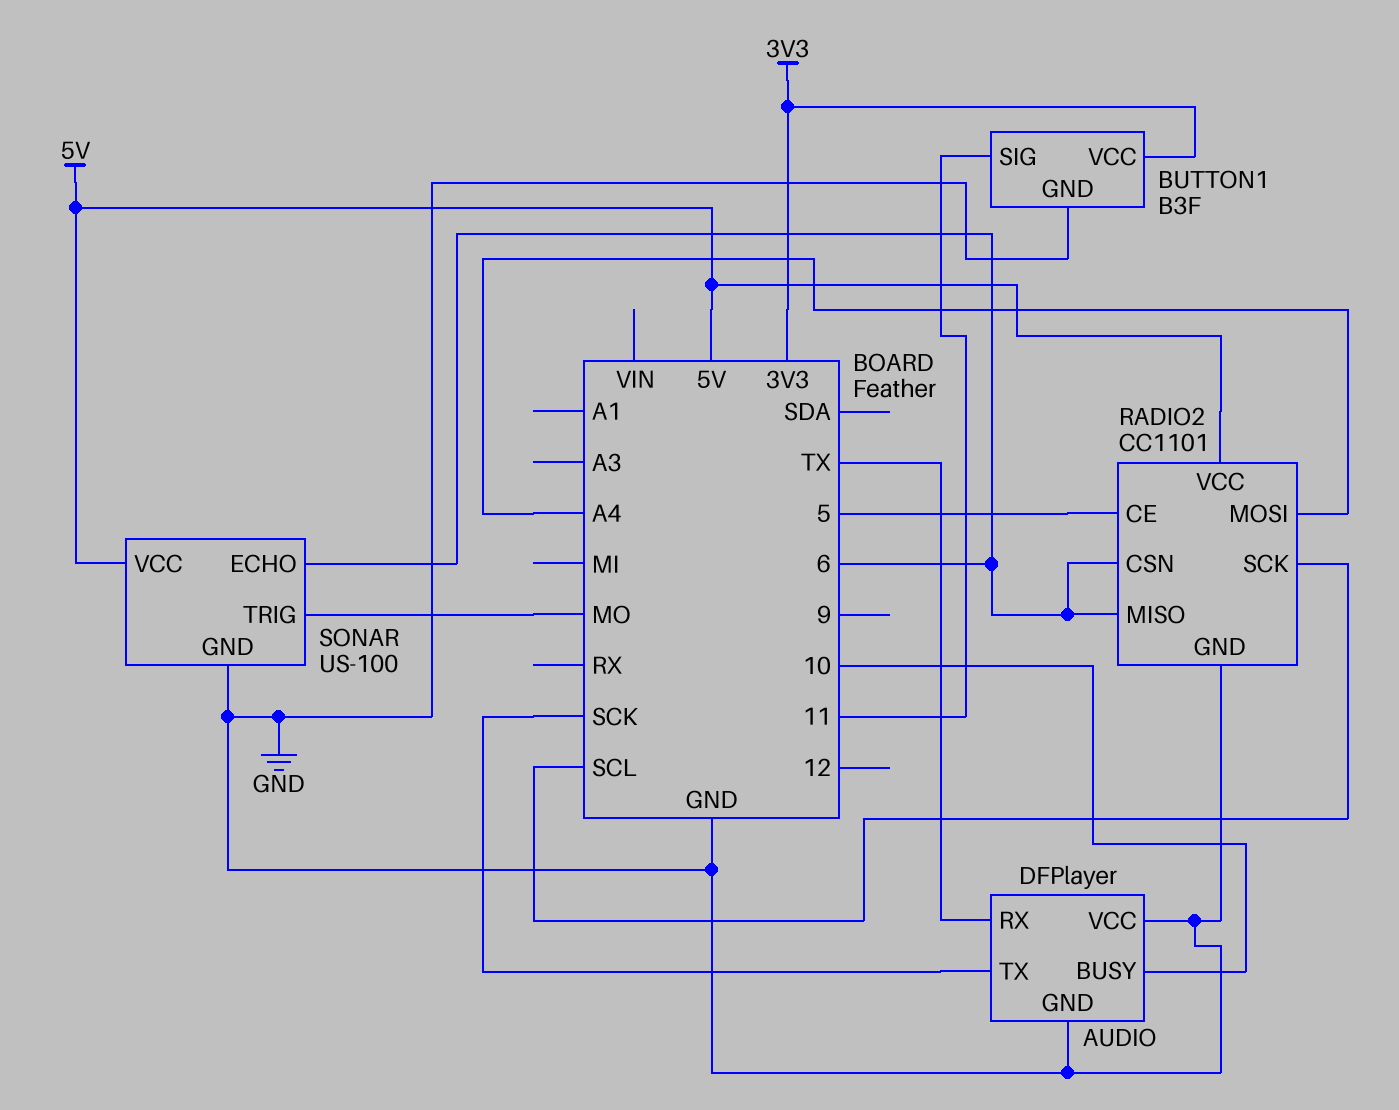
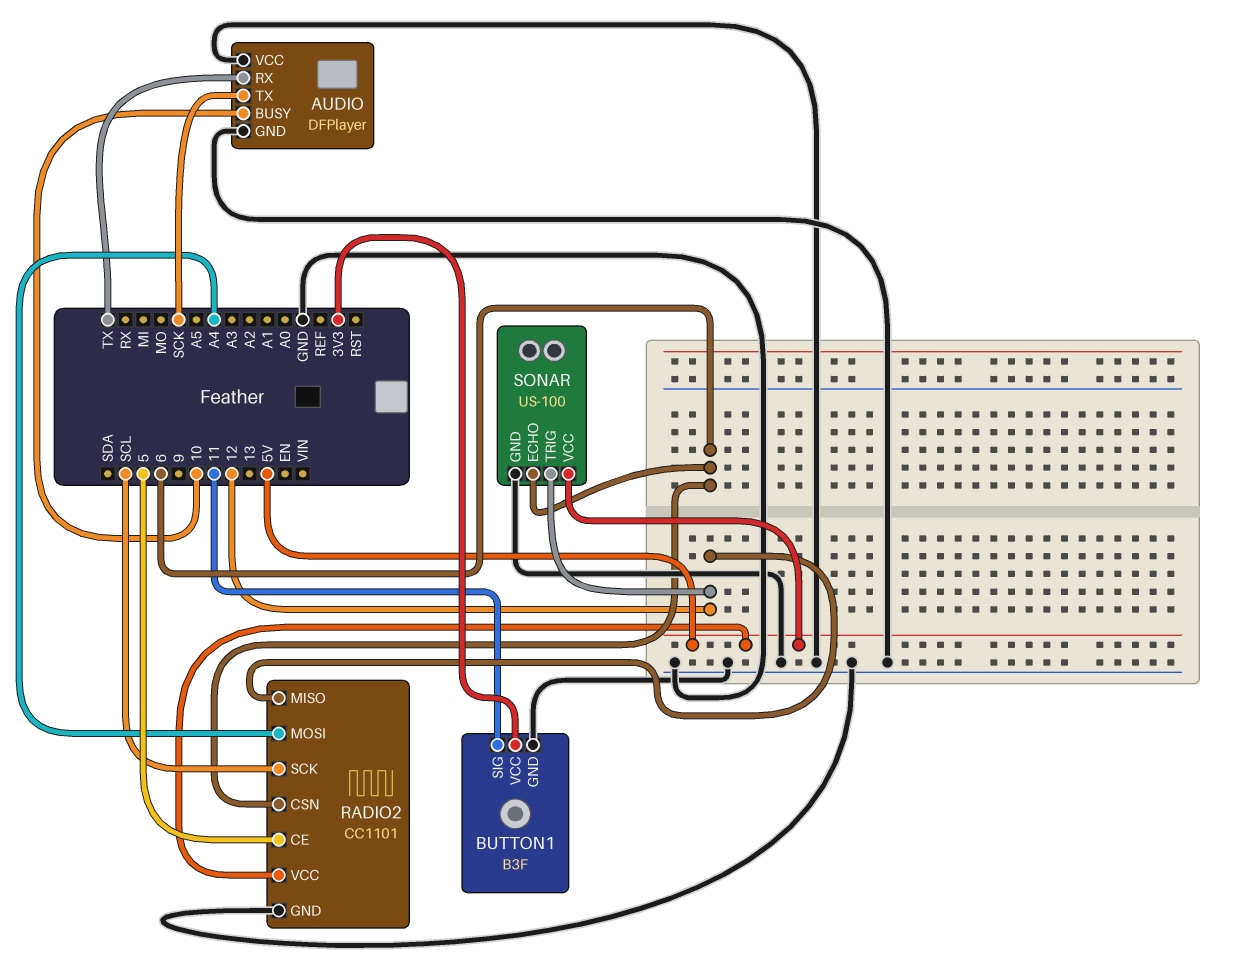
RADIO2 pin MISO: 6 -> 12
SONAR pin TRIG: MO -> 12

